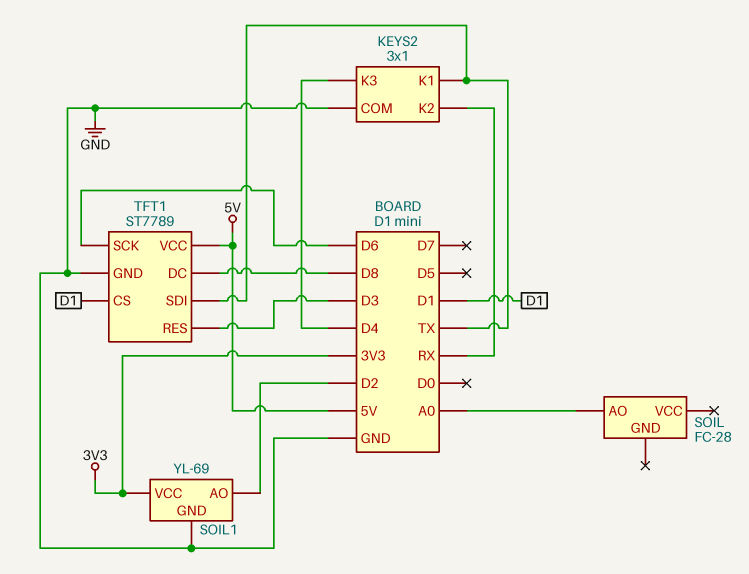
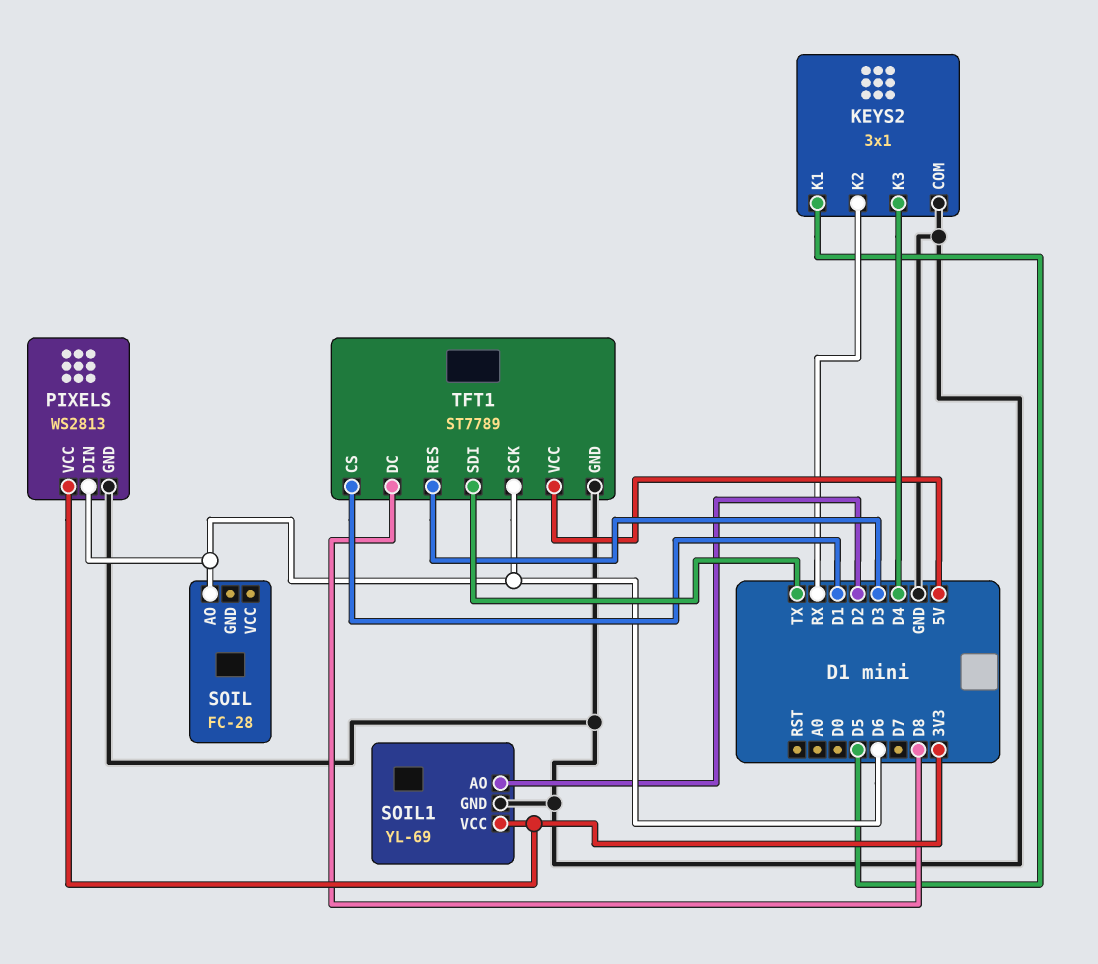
KEYS2 pin K1: TX -> D5
PIXELS: none -> WS2813
PIXELS pin DIN: none -> D6
PIXELS pin GND: none -> GND
PIXELS pin VCC: none -> 3V3
SOIL pin AO: A0 -> D6

